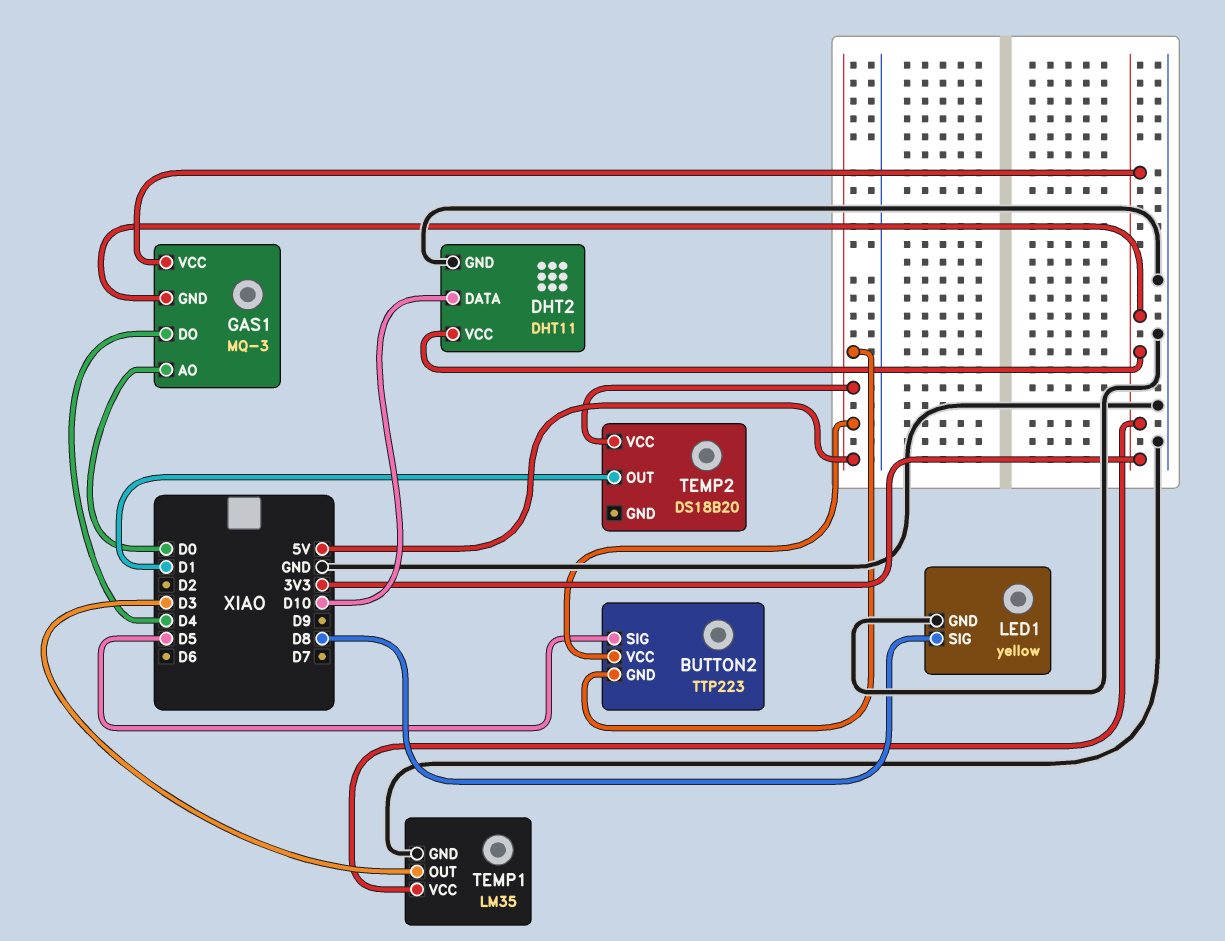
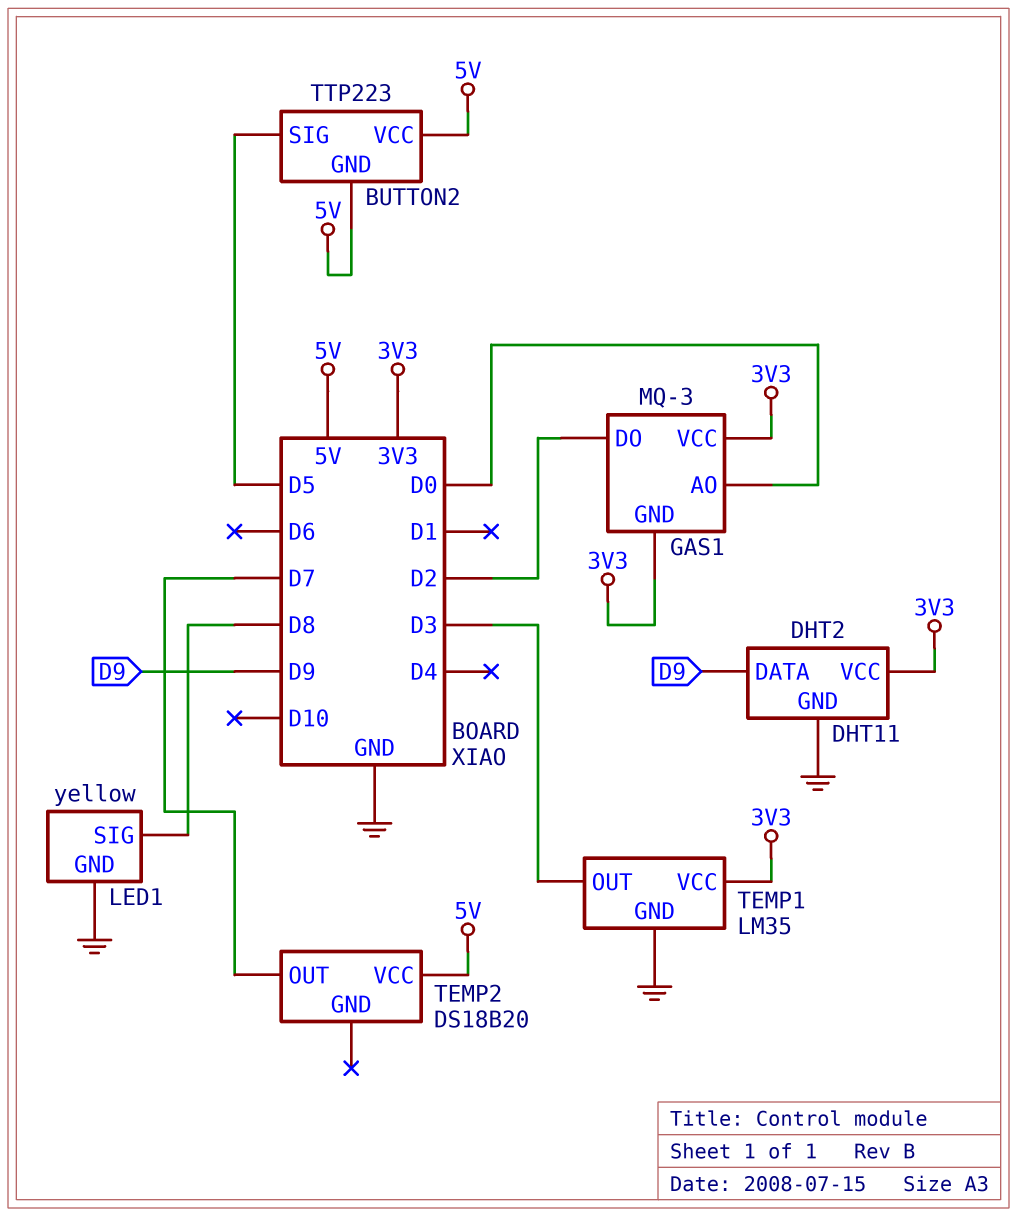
DHT2 pin DATA: D10 -> D9
GAS1 pin DO: D4 -> D2
TEMP2 pin OUT: D1 -> D7

